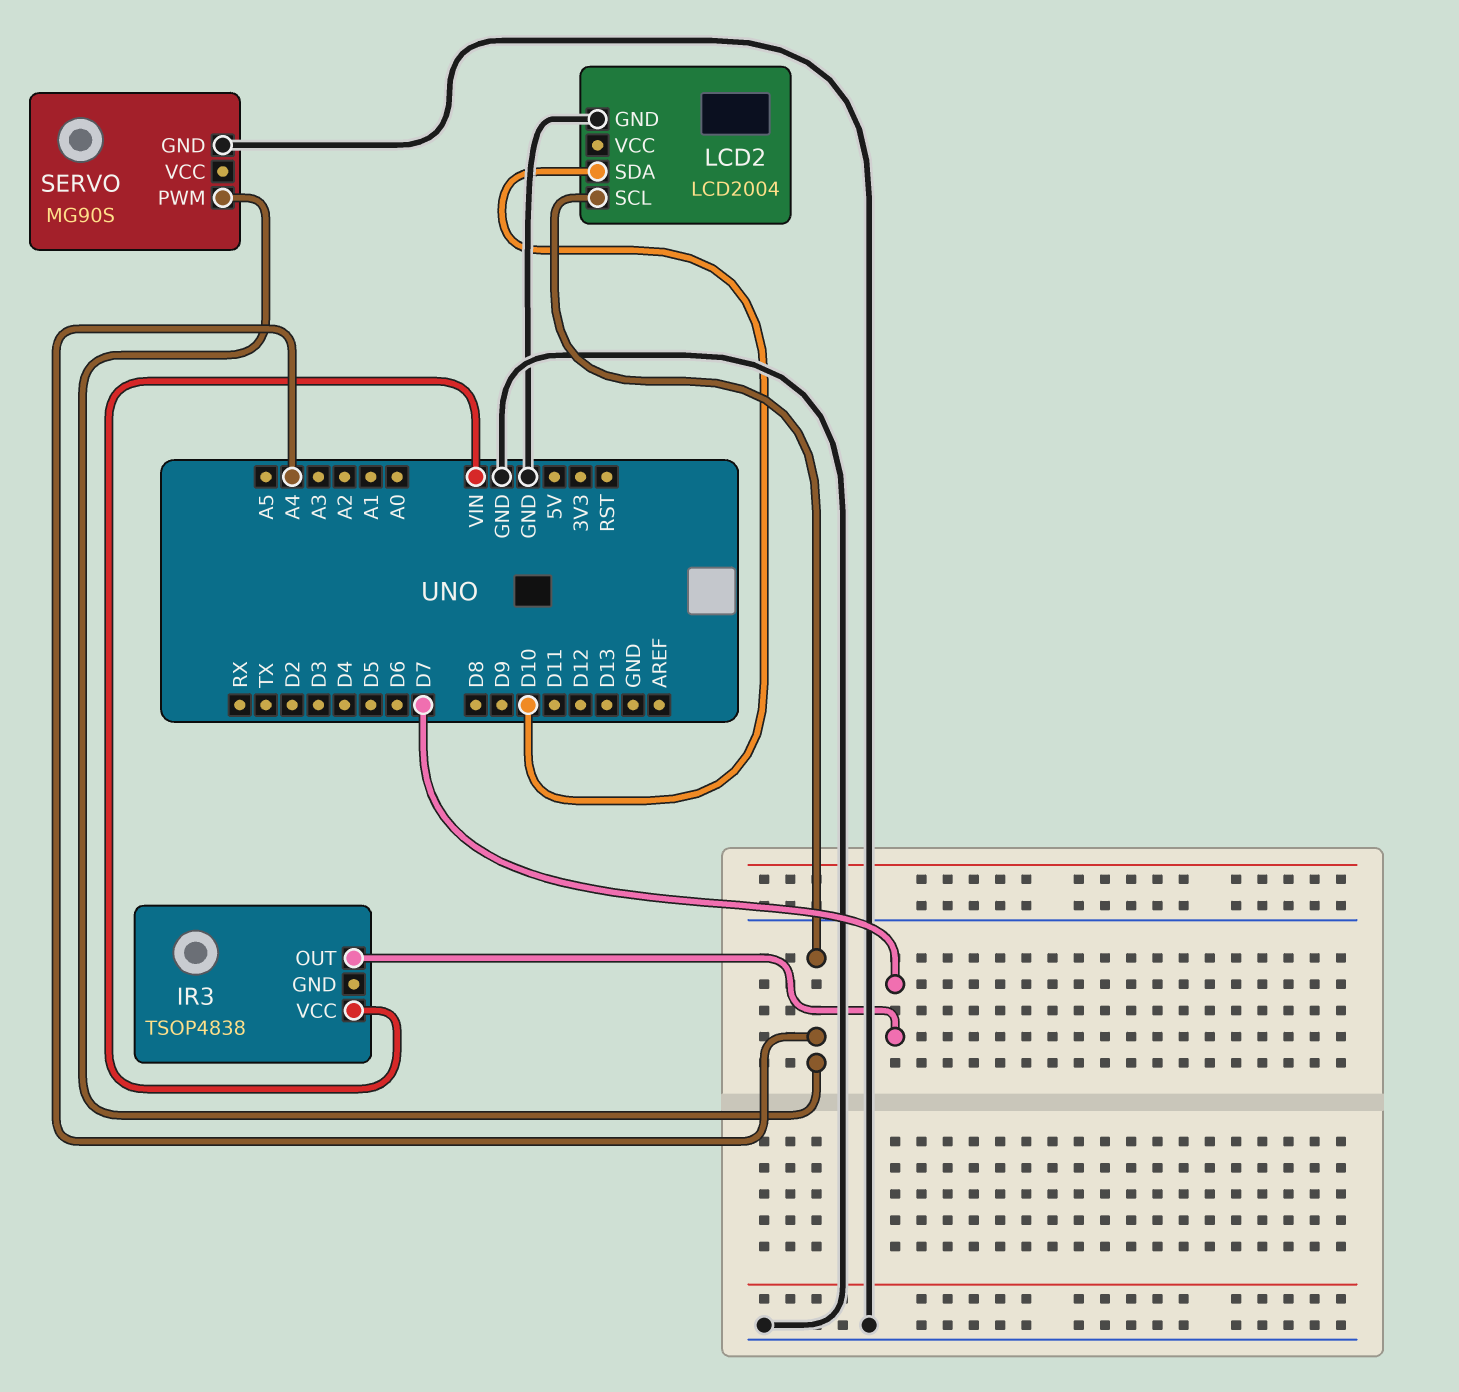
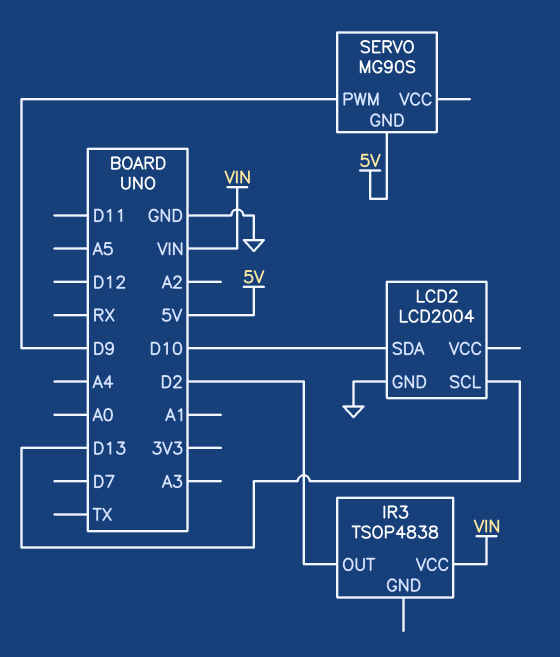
IR3 pin OUT: D7 -> D2
LCD2 pin SCL: A4 -> D13
SERVO pin GND: GND -> 5V
SERVO pin PWM: A4 -> D9

